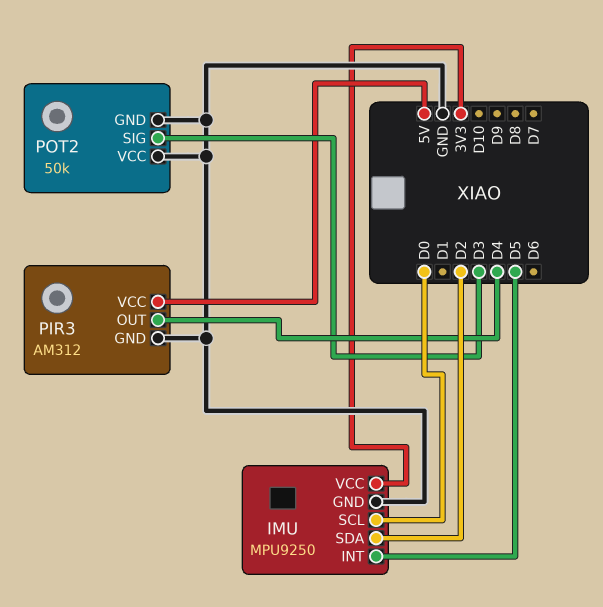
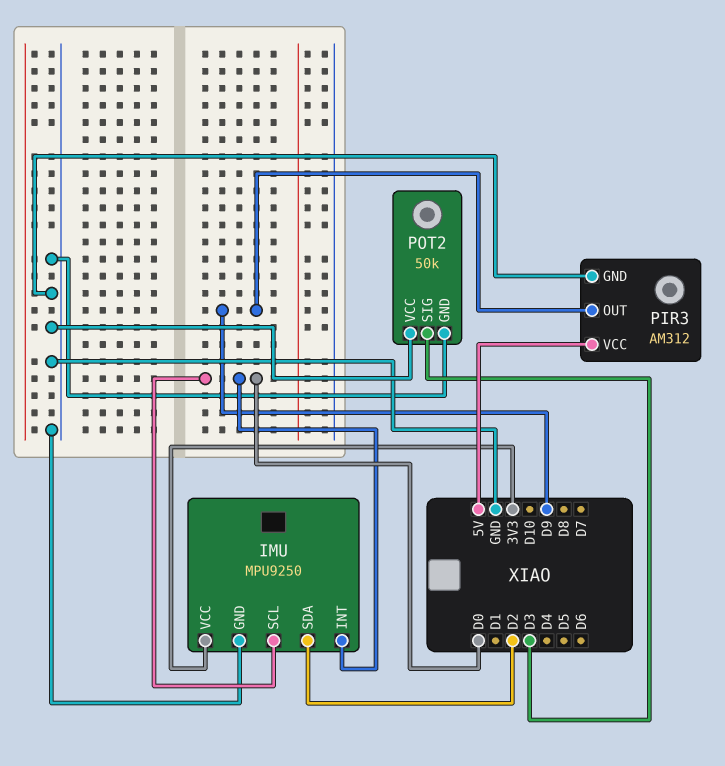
IMU pin INT: D5 -> D0
PIR3 pin OUT: D4 -> D9

